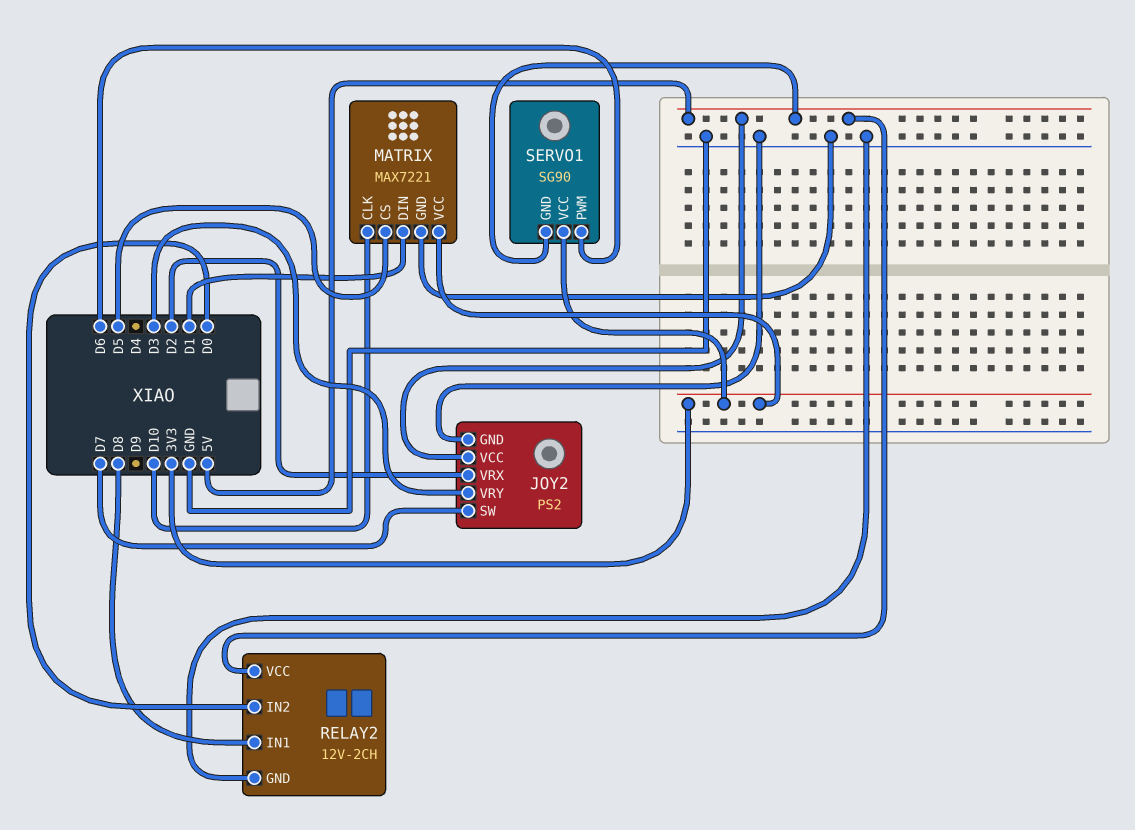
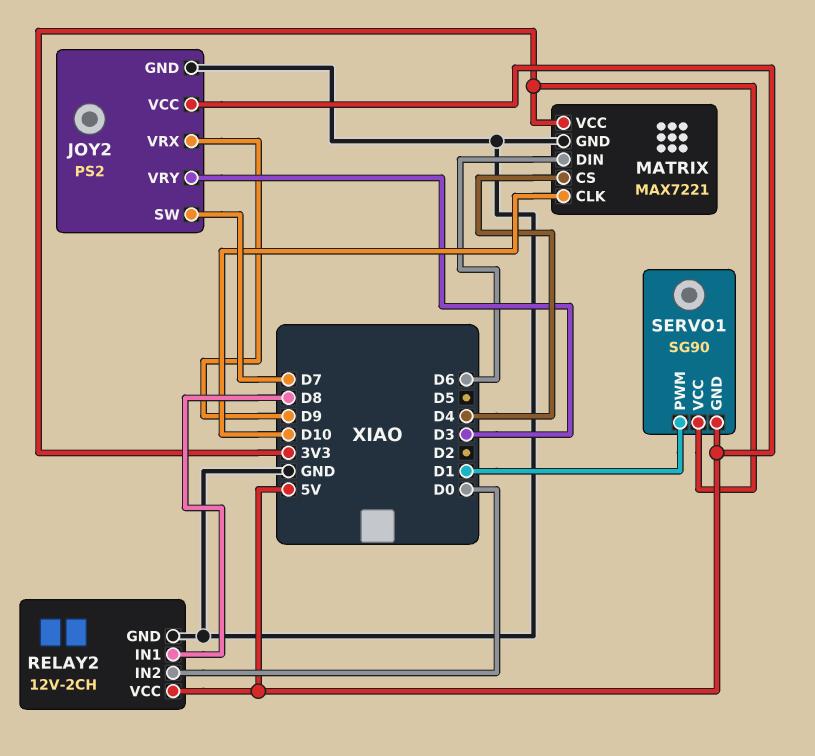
JOY2 pin VRX: D2 -> D9
MATRIX pin CS: D5 -> D4
MATRIX pin DIN: D1 -> D6
SERVO1 pin PWM: D6 -> D1

